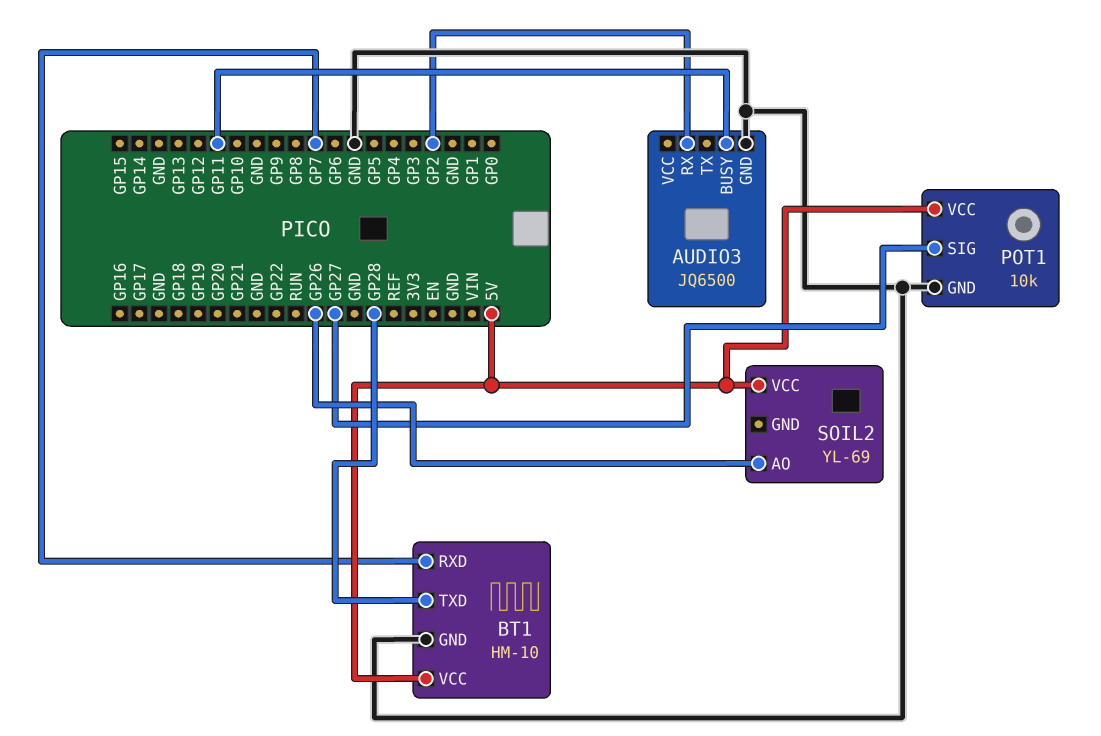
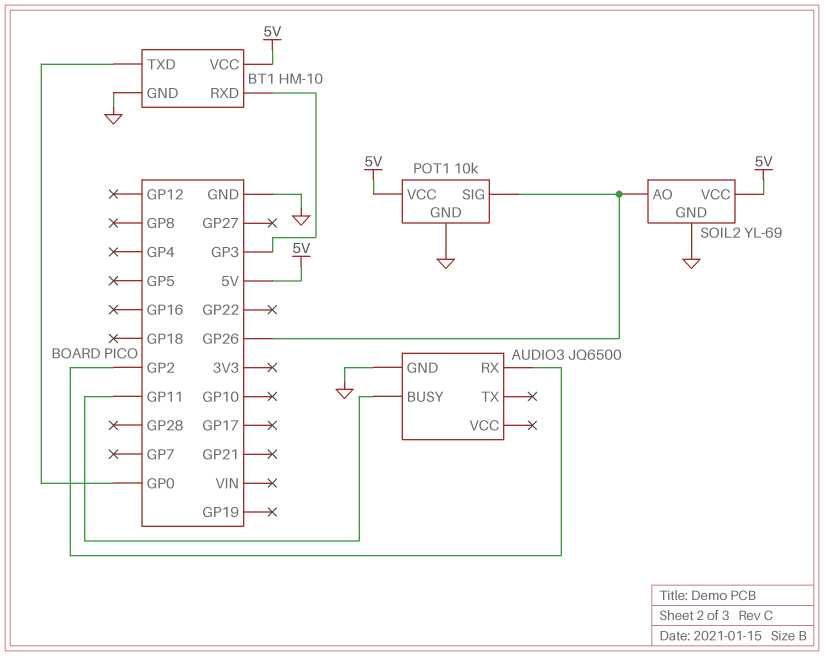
BT1 pin RXD: GP7 -> GP3
BT1 pin TXD: GP28 -> GP0
POT1 pin SIG: GP27 -> GP26
SOIL2 pin GND: none -> GND

